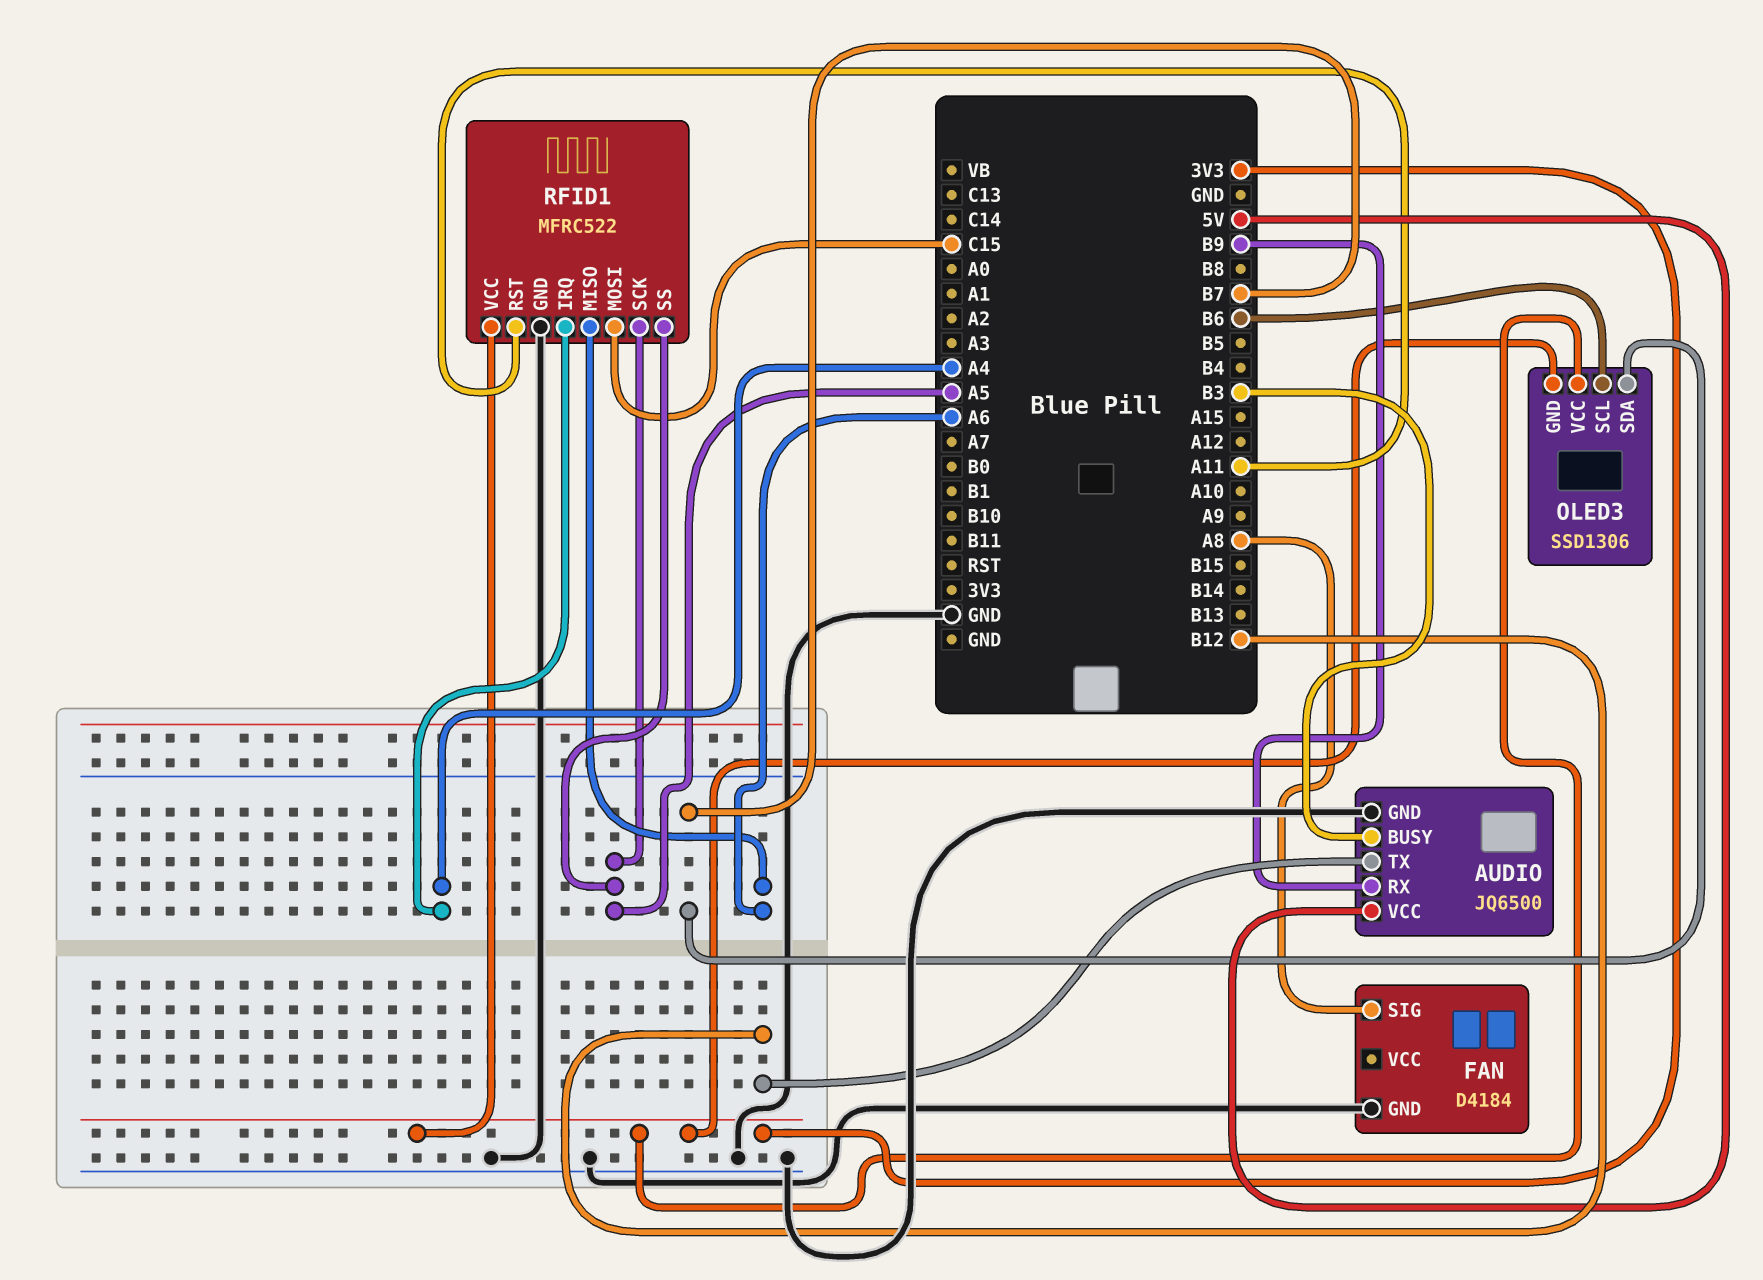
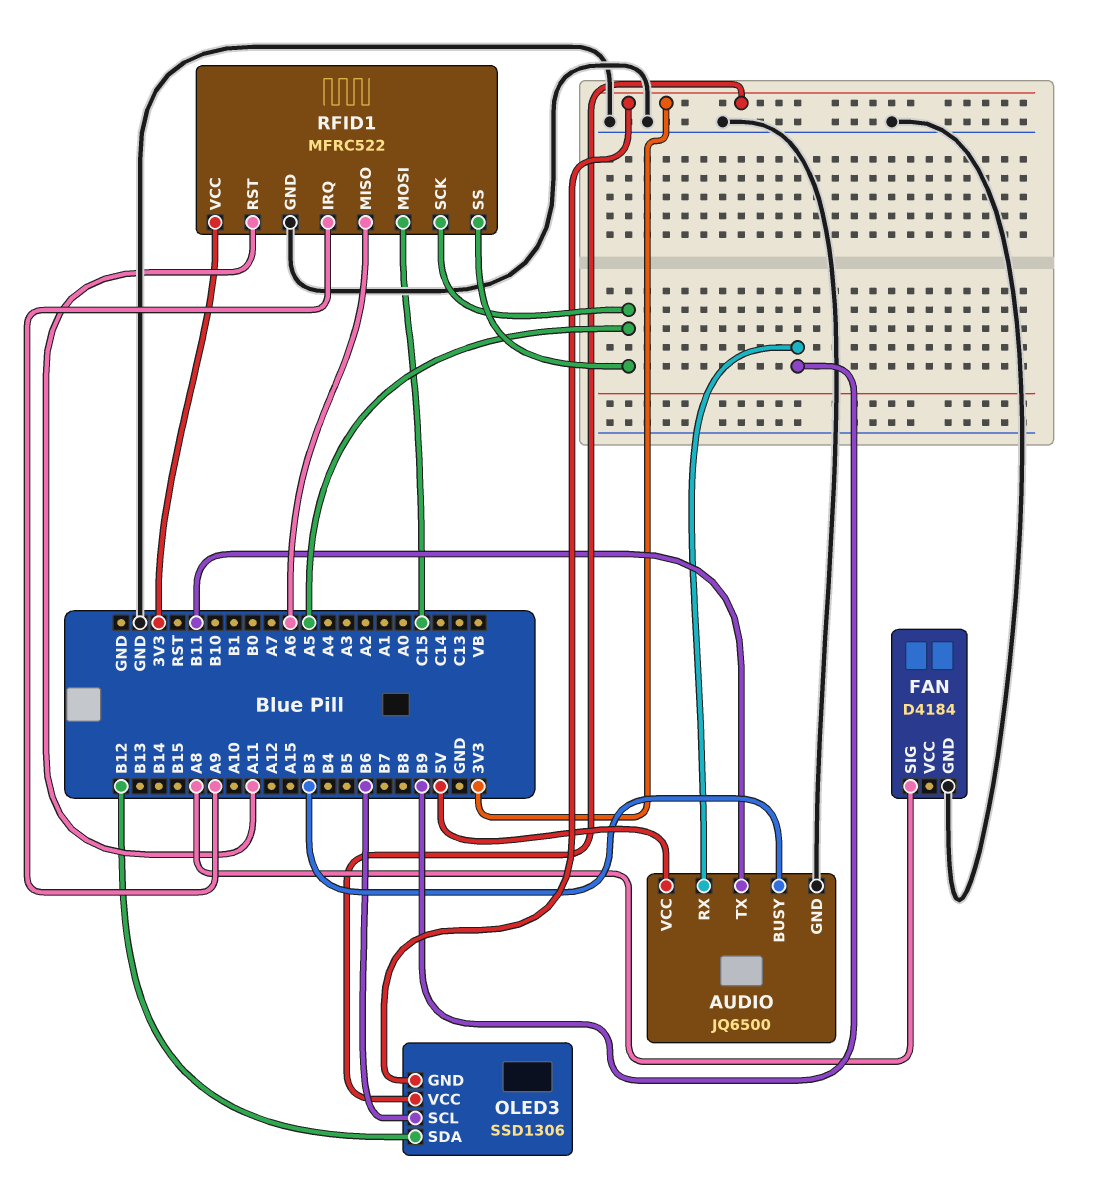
AUDIO pin TX: B12 -> B11
OLED3 pin SDA: B7 -> B12
RFID1 pin IRQ: A4 -> A9

